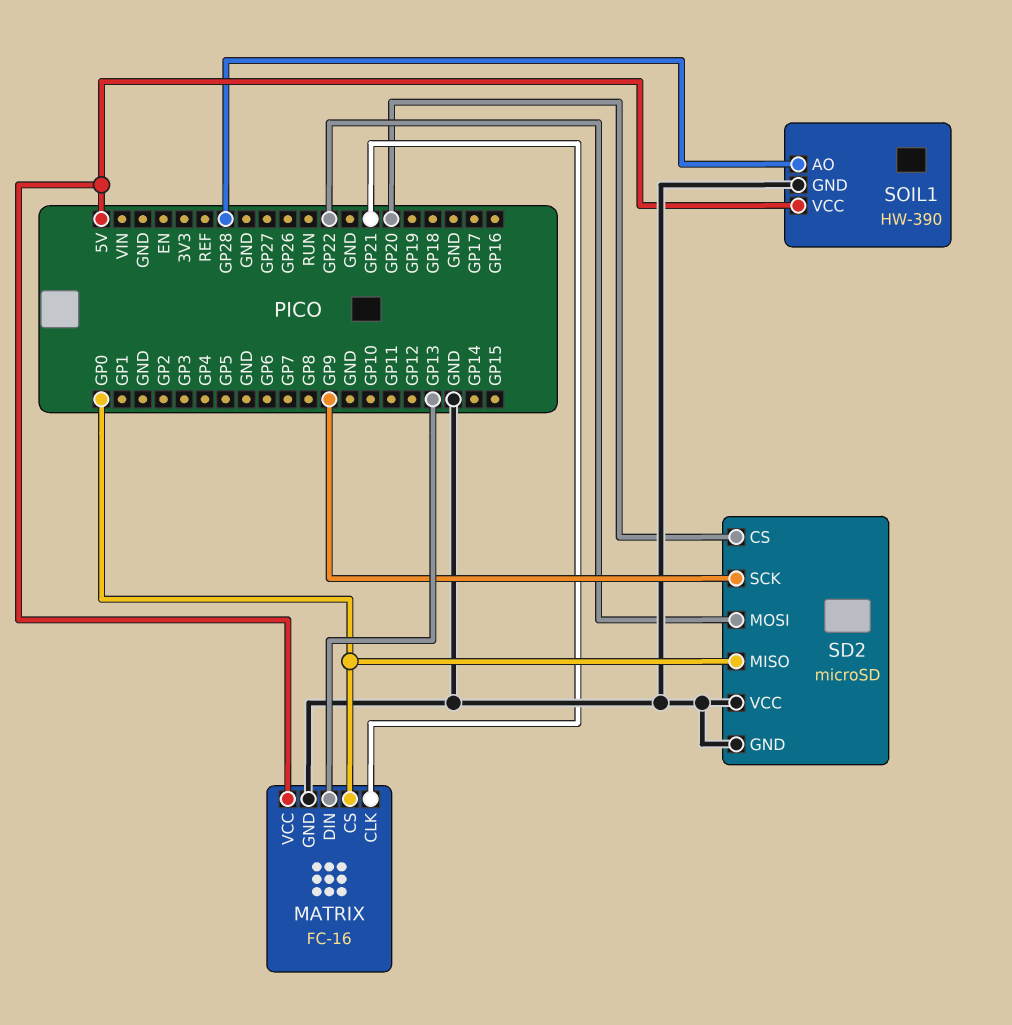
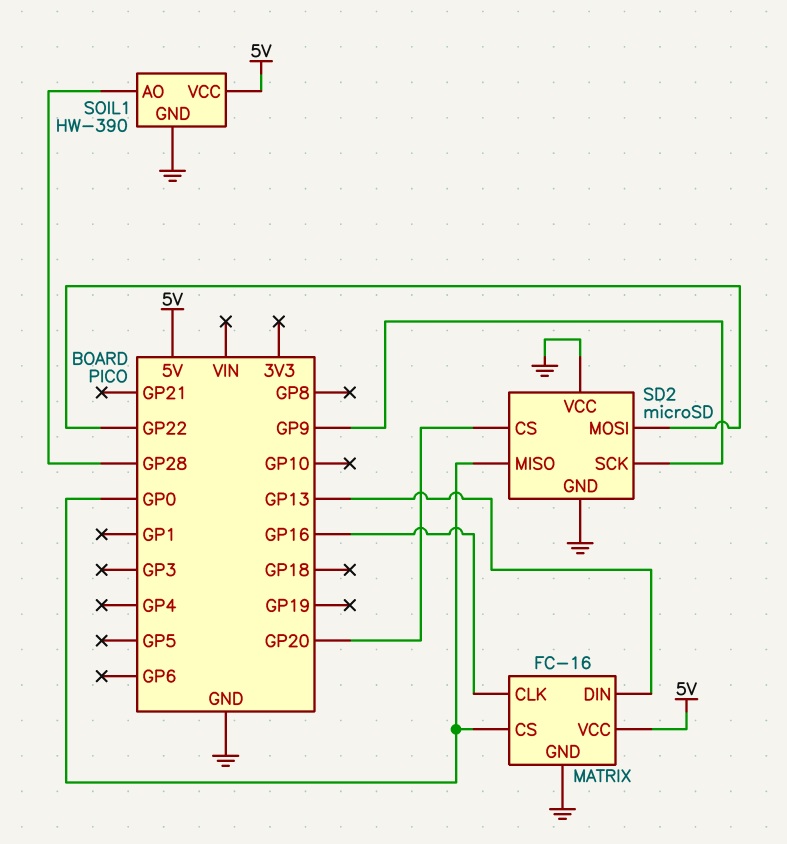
MATRIX pin CLK: GP21 -> GP16

